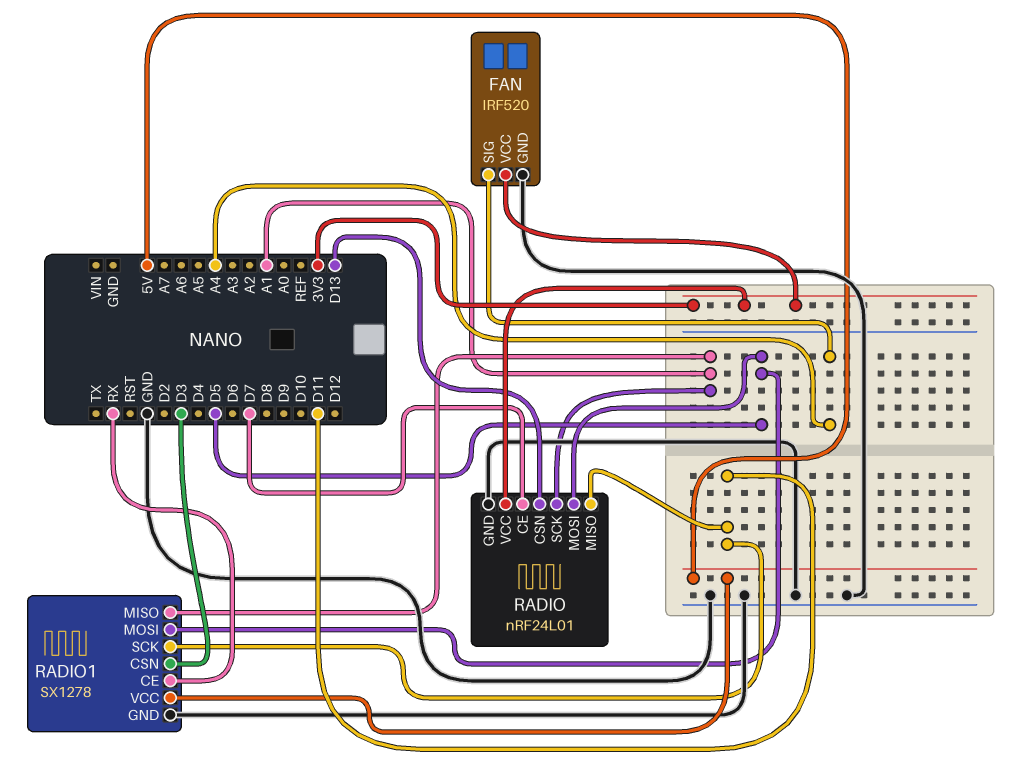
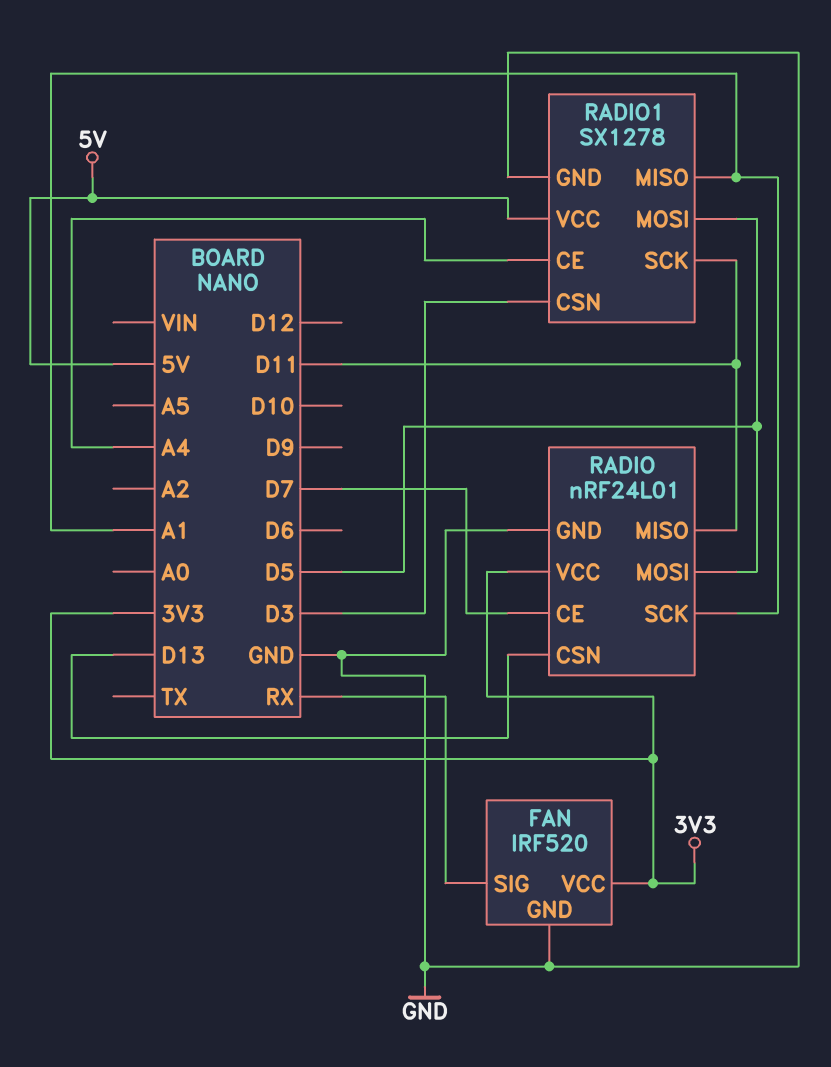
FAN pin SIG: A4 -> RX
RADIO1 pin CE: RX -> A4

